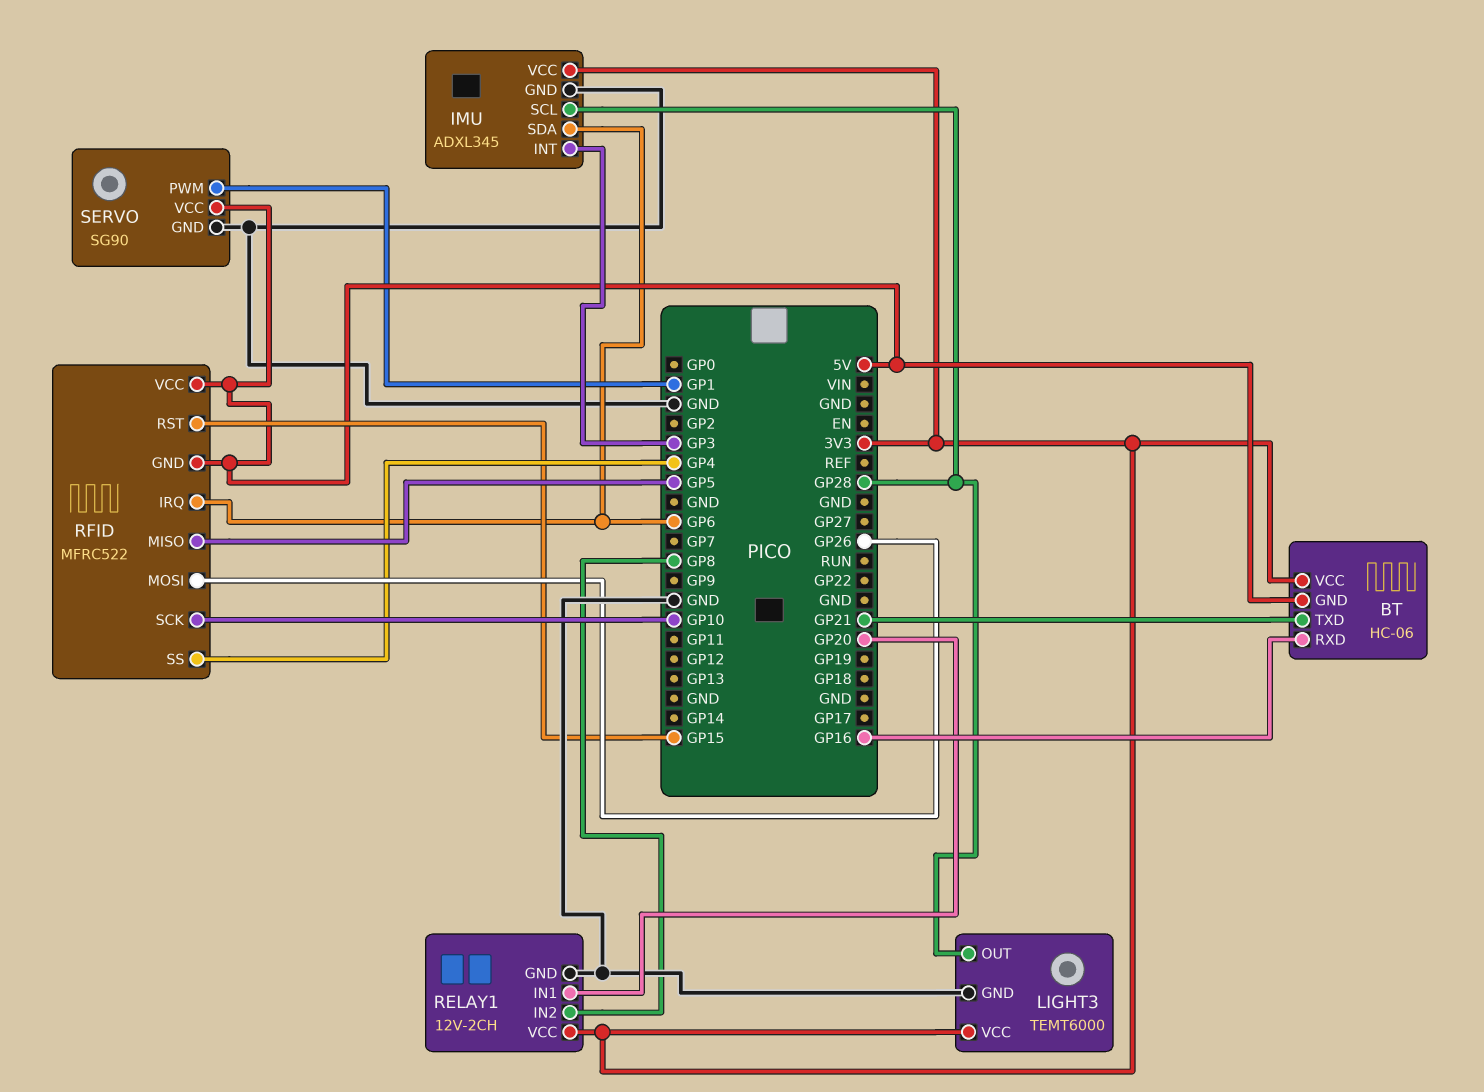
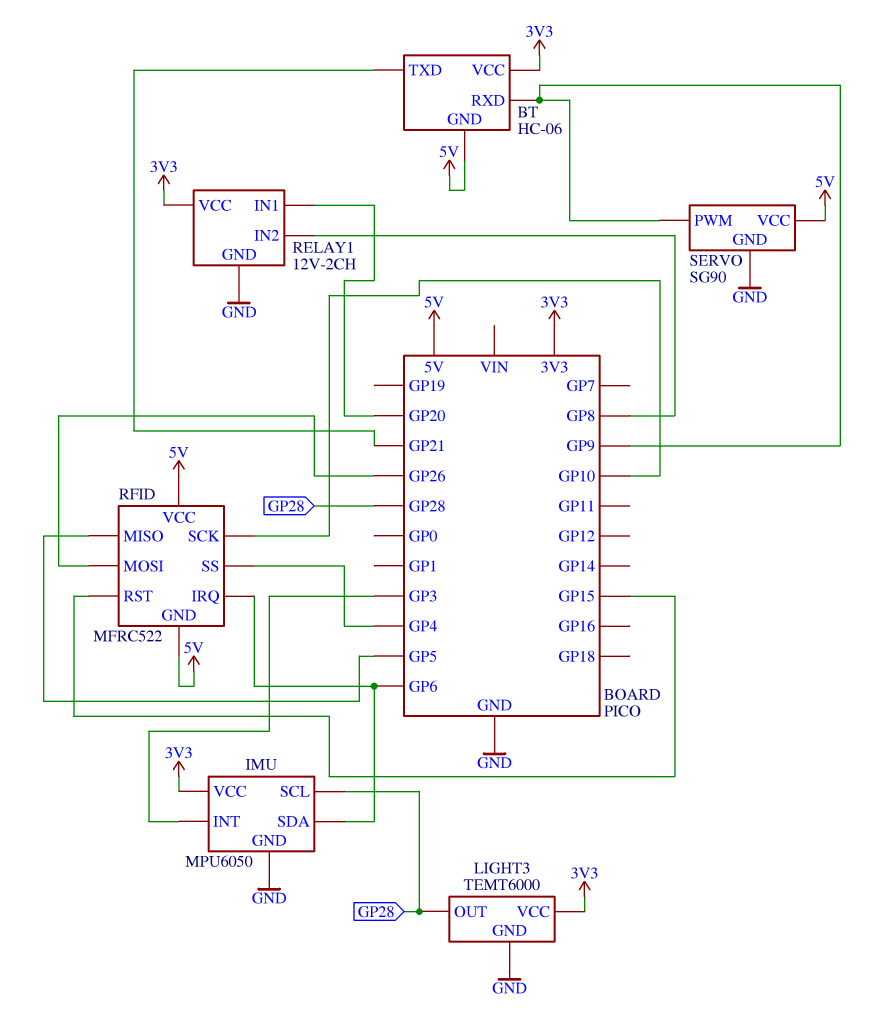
BT pin RXD: GP16 -> GP9
IMU: ADXL345 -> MPU6050
SERVO pin PWM: GP1 -> GP9

